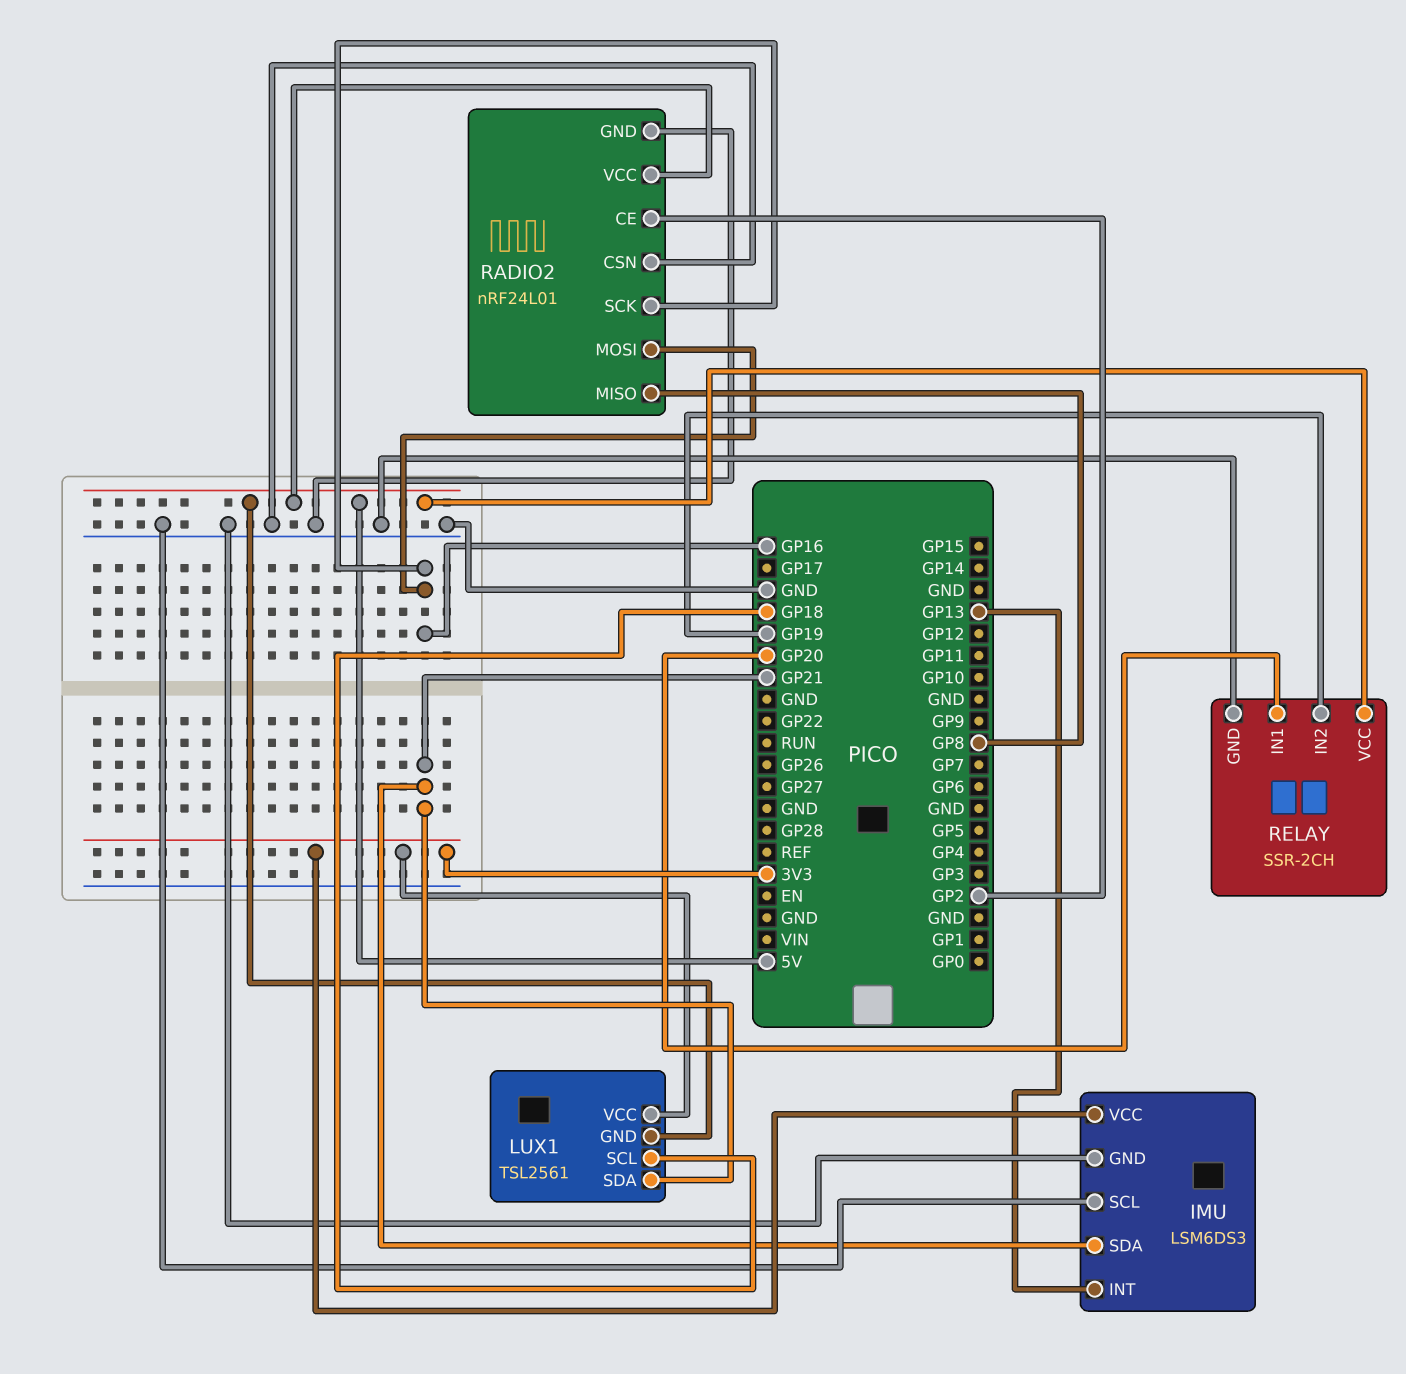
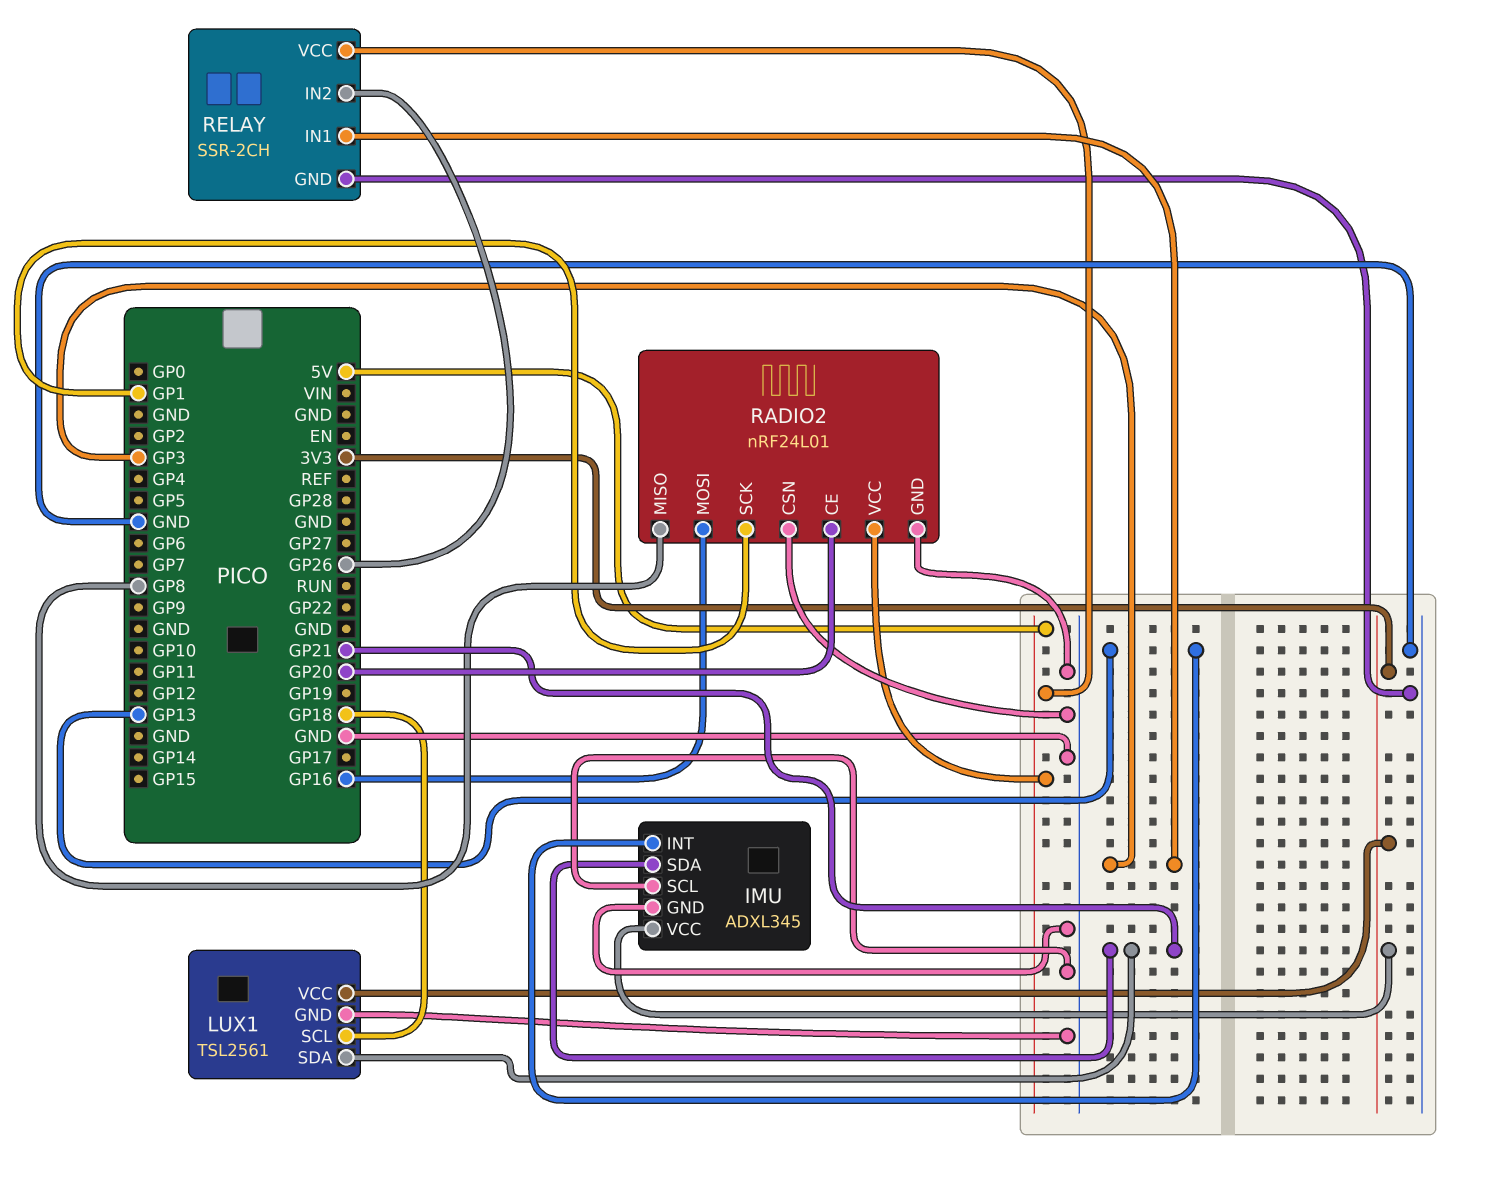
IMU: LSM6DS3 -> ADXL345
LUX1 pin GND: 5V -> GND
RADIO2 pin CE: GP2 -> GP20
RADIO2 pin SCK: GP16 -> GP1
RELAY pin IN1: GP20 -> GP3
RELAY pin IN2: GP19 -> GP26

